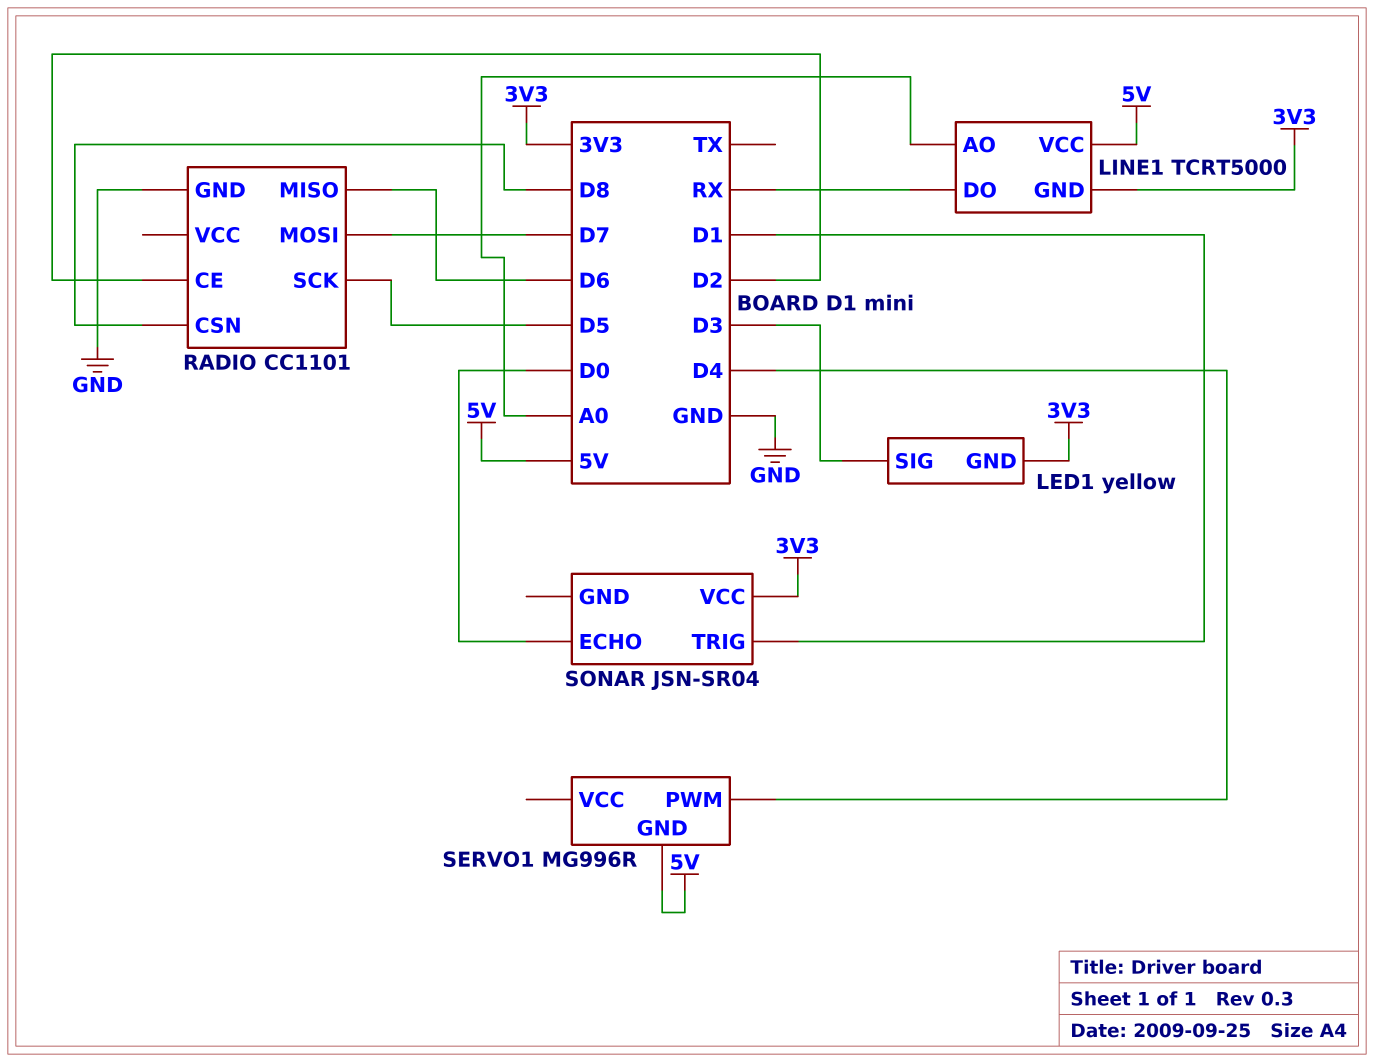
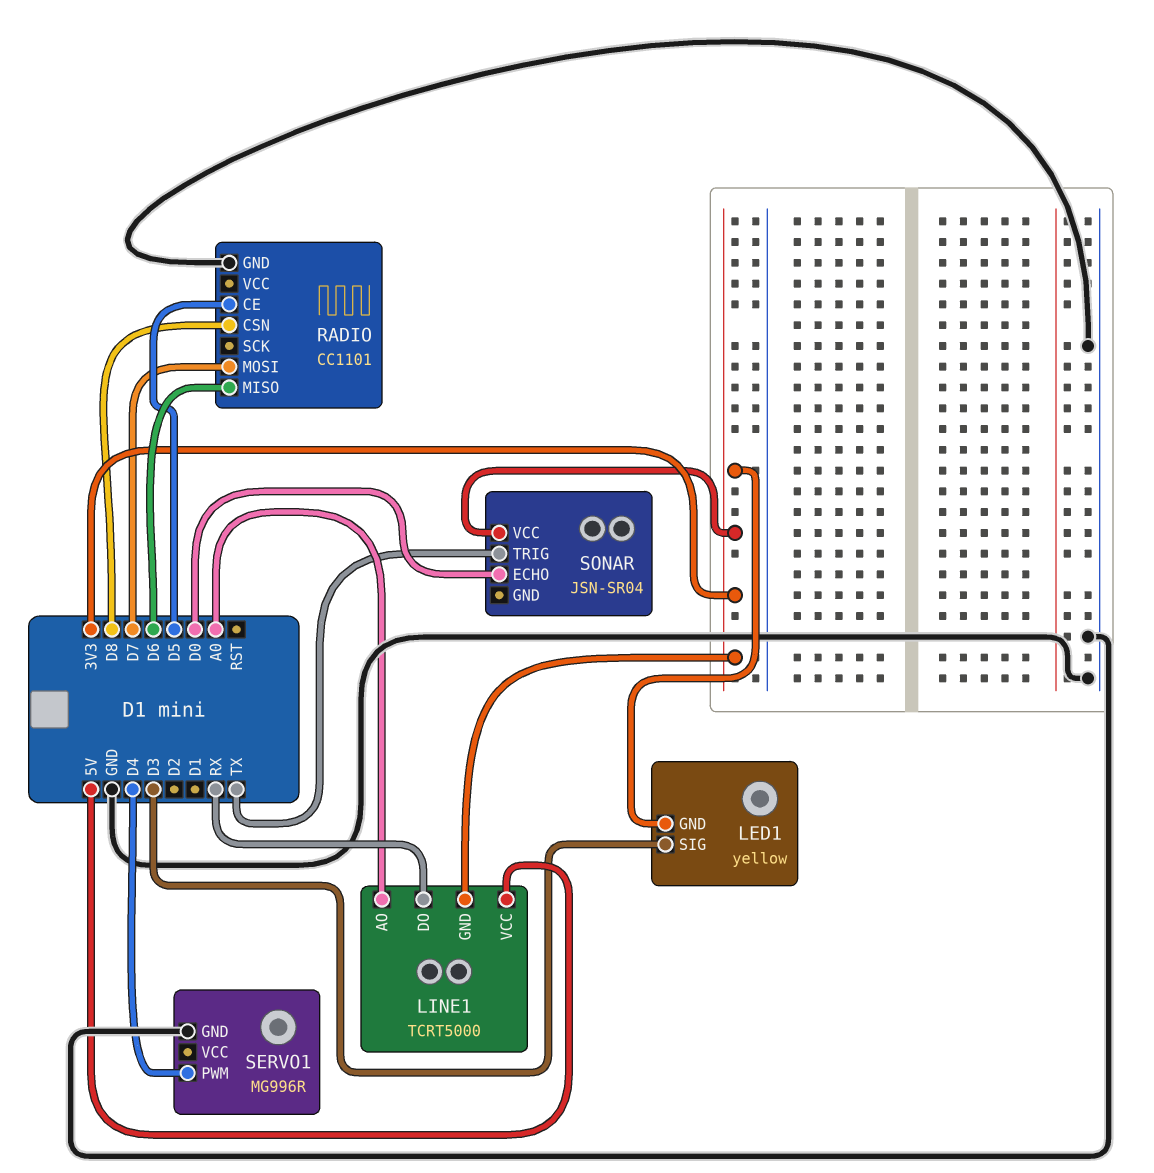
RADIO pin CE: D2 -> D5
RADIO pin SCK: D5 -> none
SERVO1 pin GND: 5V -> GND
SONAR pin TRIG: D1 -> TX

